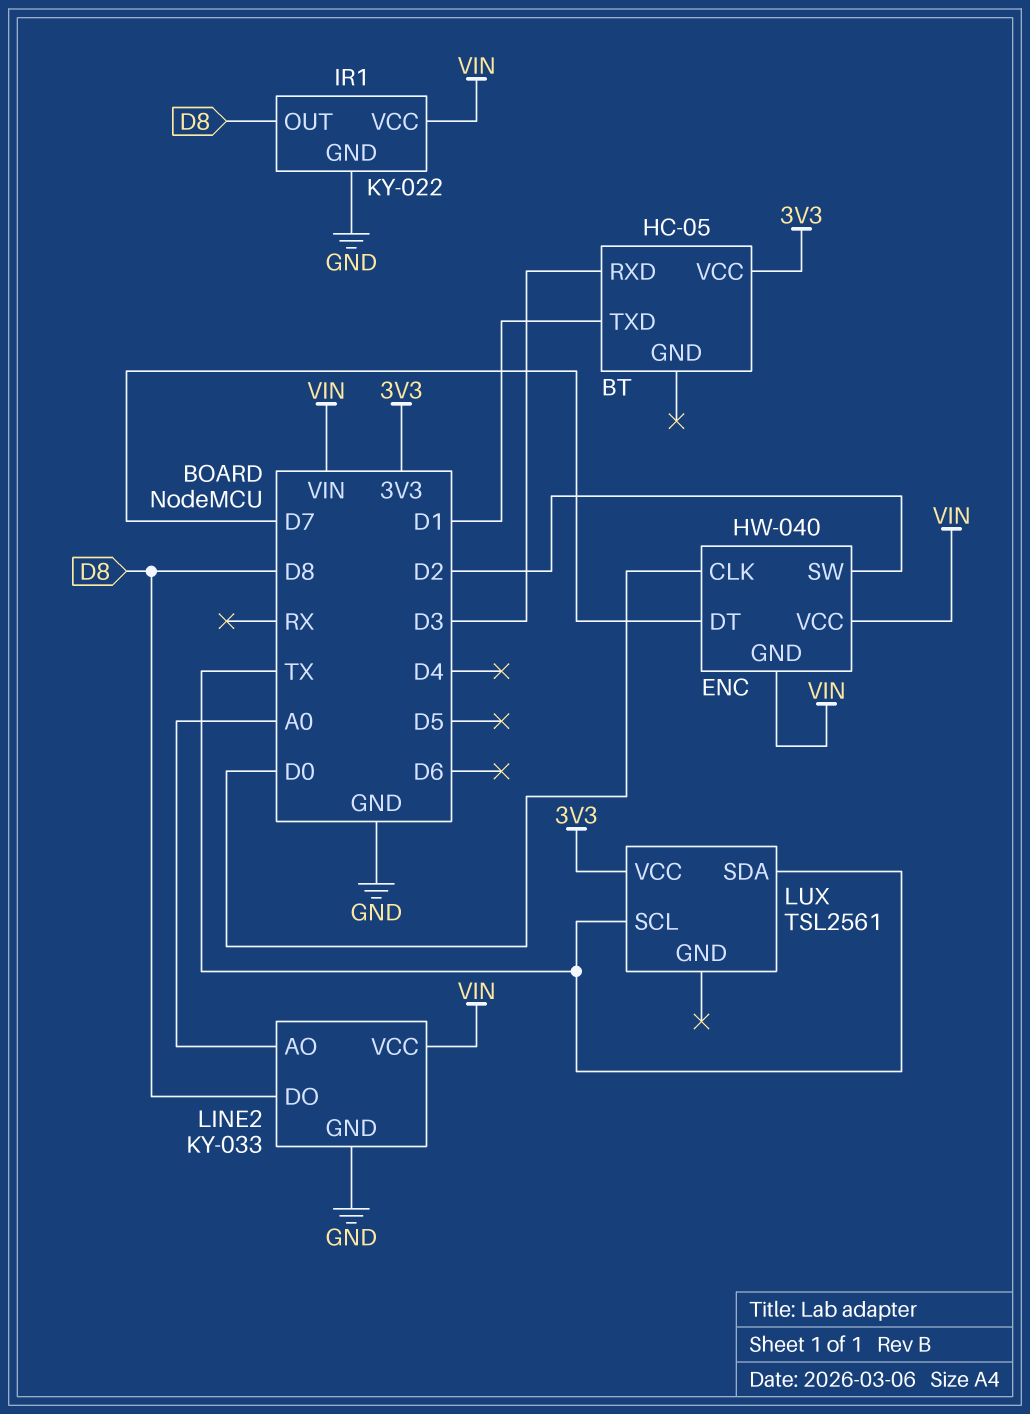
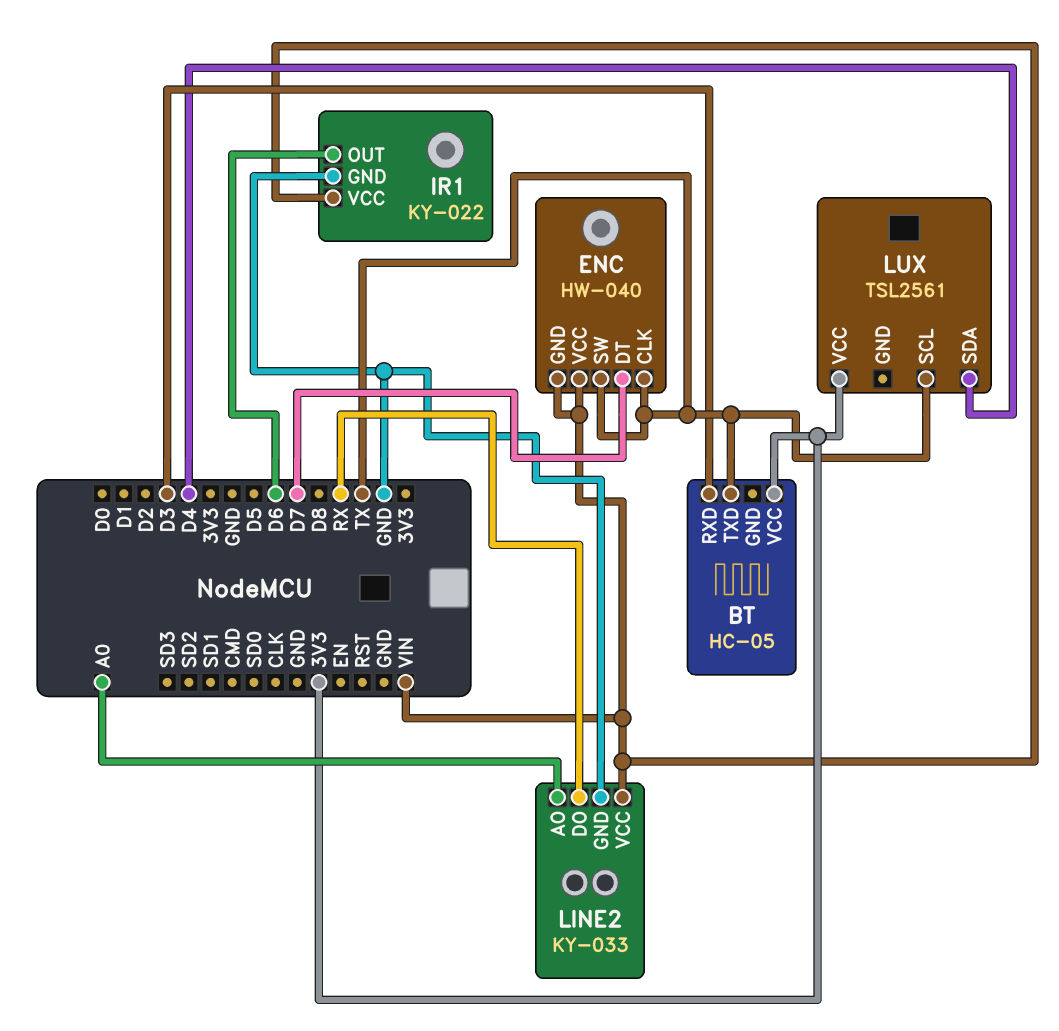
BT pin TXD: D1 -> TX
ENC pin CLK: D0 -> TX
ENC pin SW: D2 -> TX
IR1 pin OUT: D8 -> D6
LINE2 pin DO: D8 -> RX
LUX pin SDA: TX -> D4

